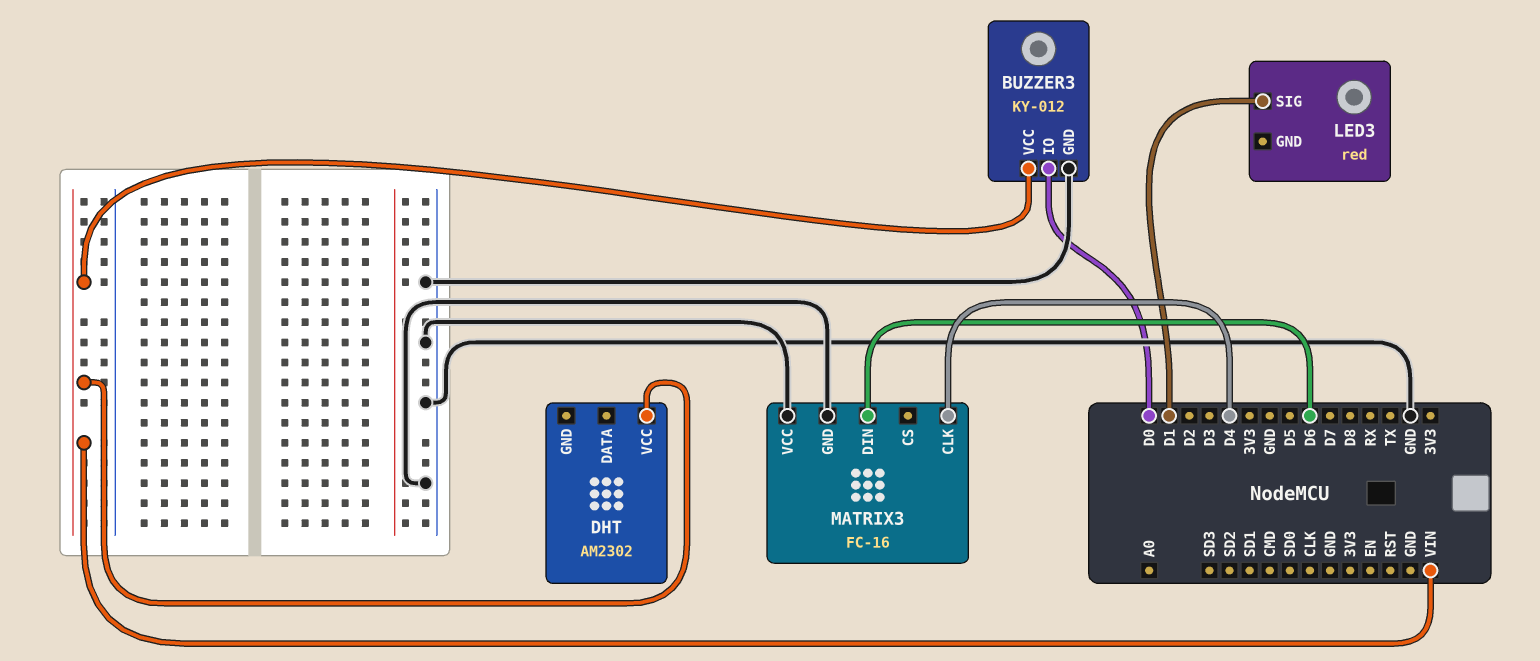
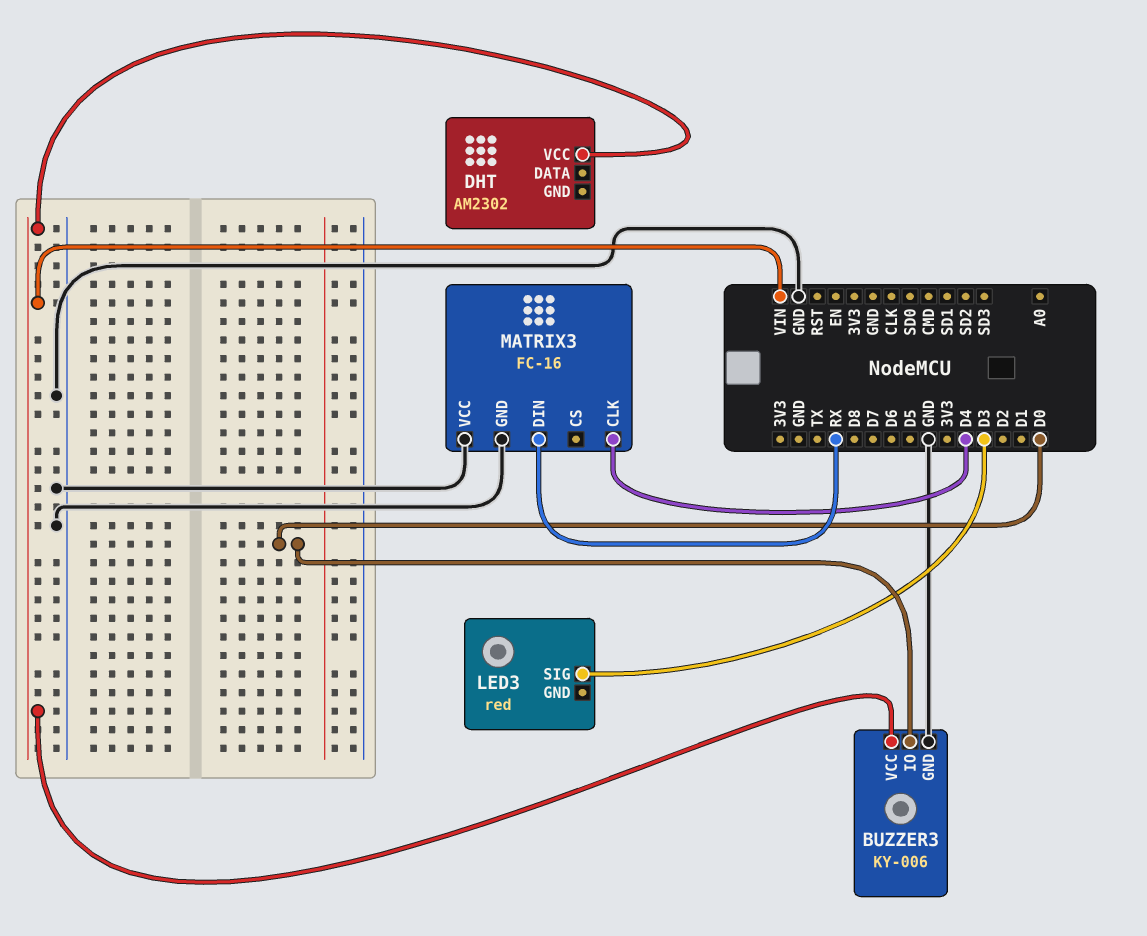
BUZZER3: KY-012 -> KY-006
LED3 pin SIG: D1 -> D3
MATRIX3 pin DIN: D6 -> RX

